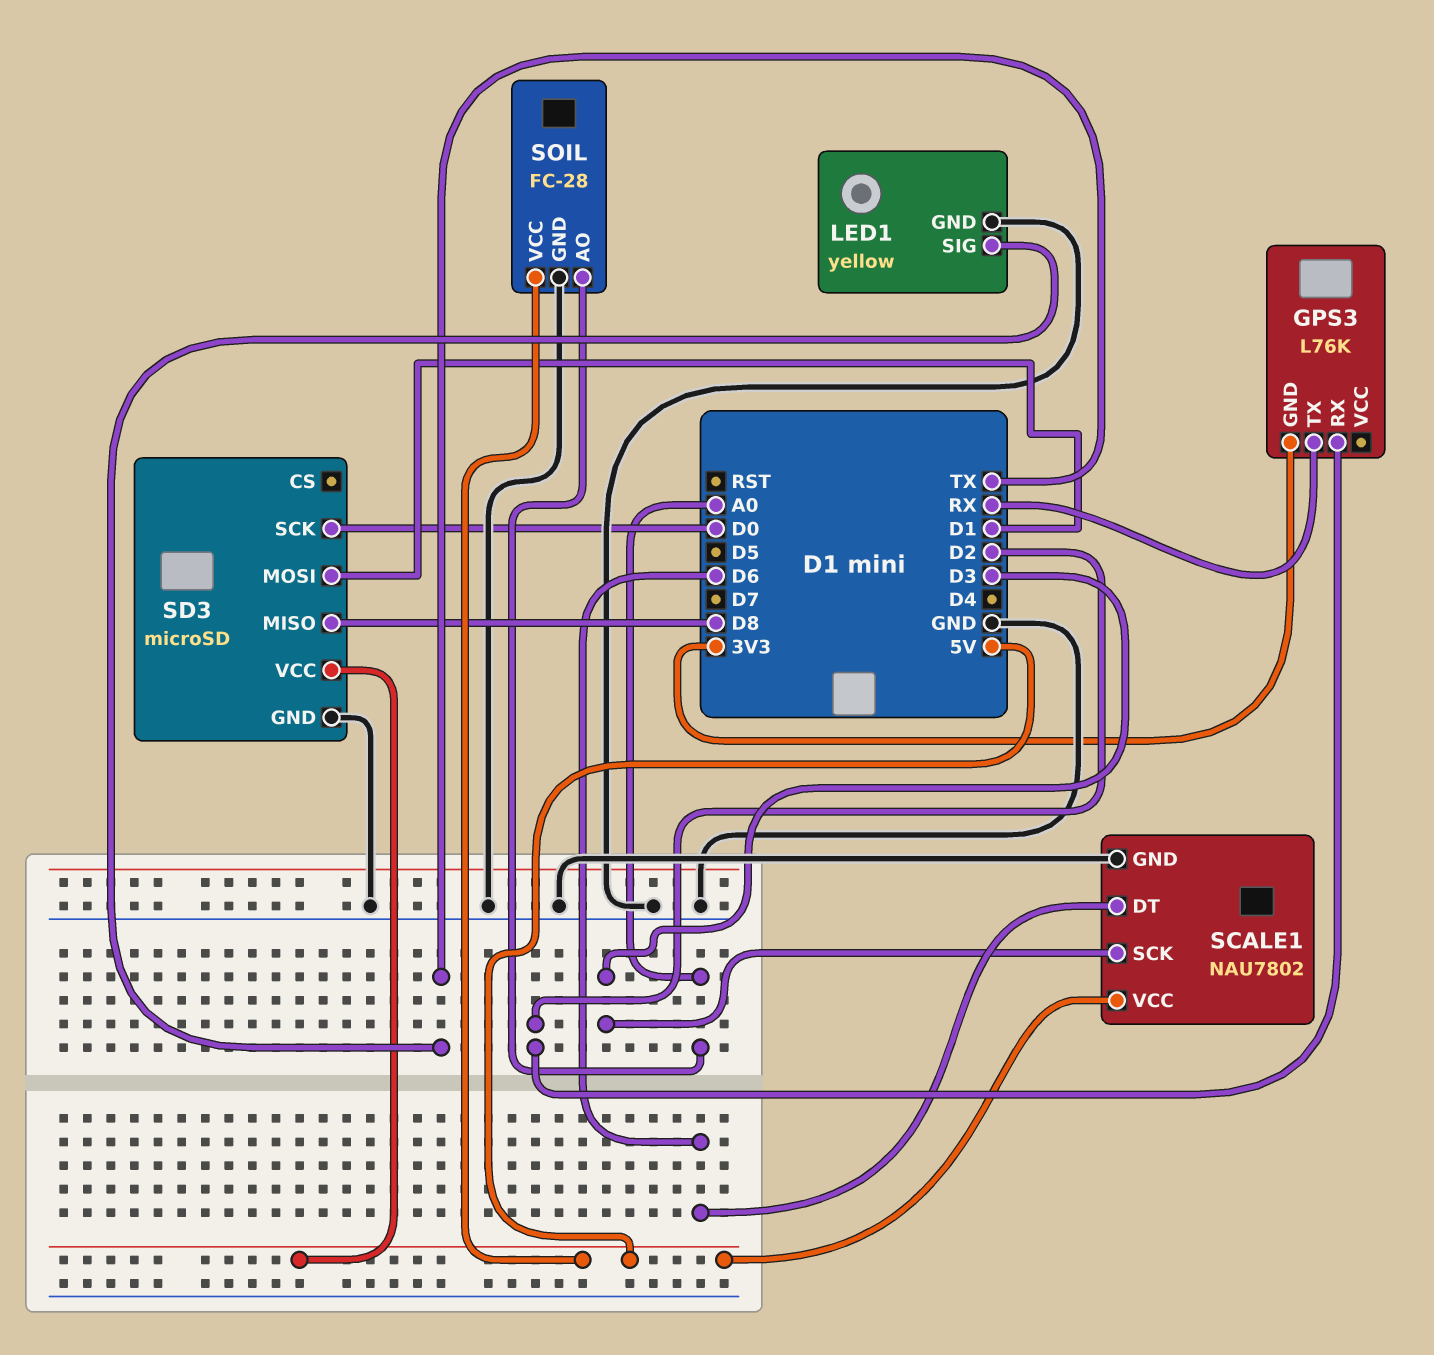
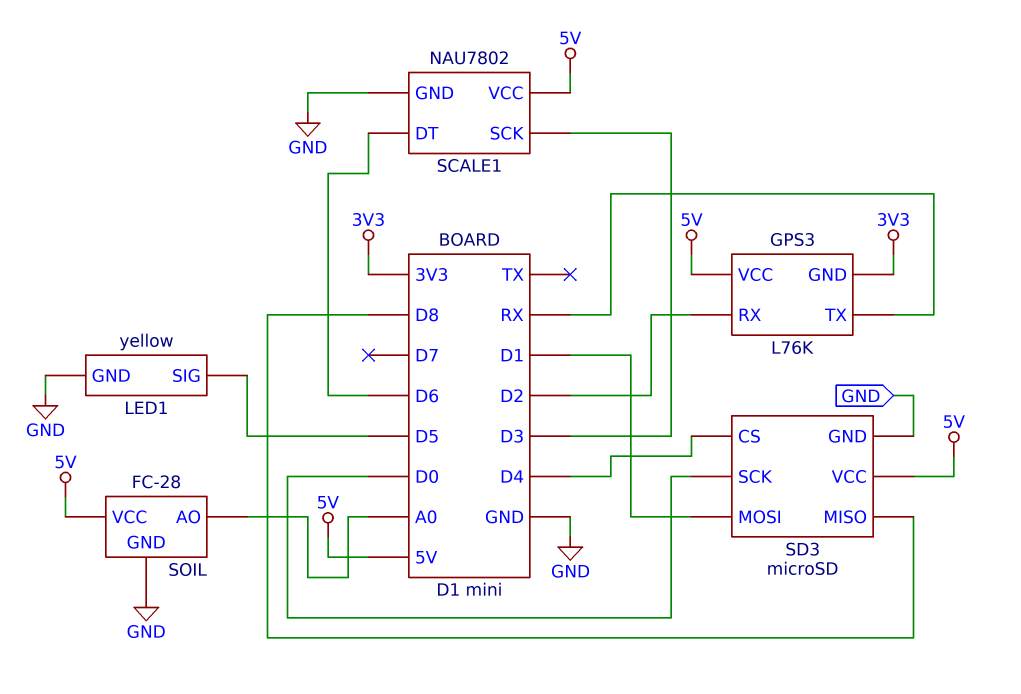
GPS3 pin VCC: none -> 5V
LED1 pin SIG: TX -> D5
SD3 pin CS: none -> D4

